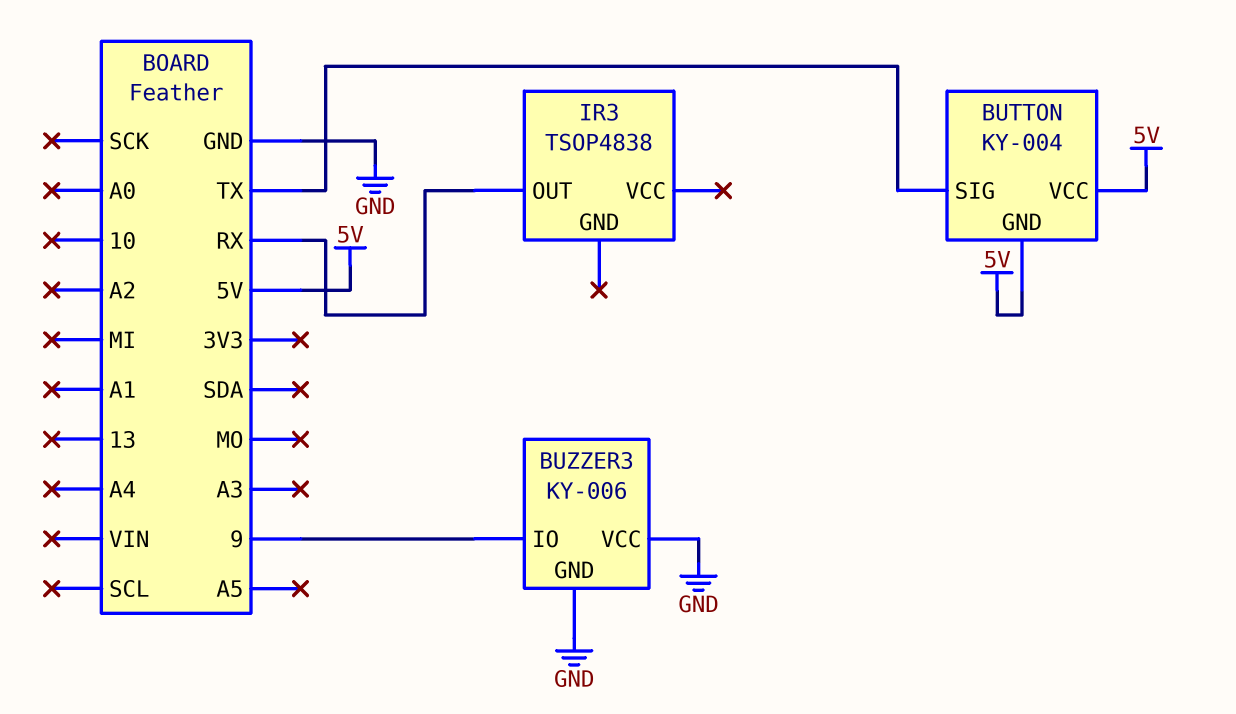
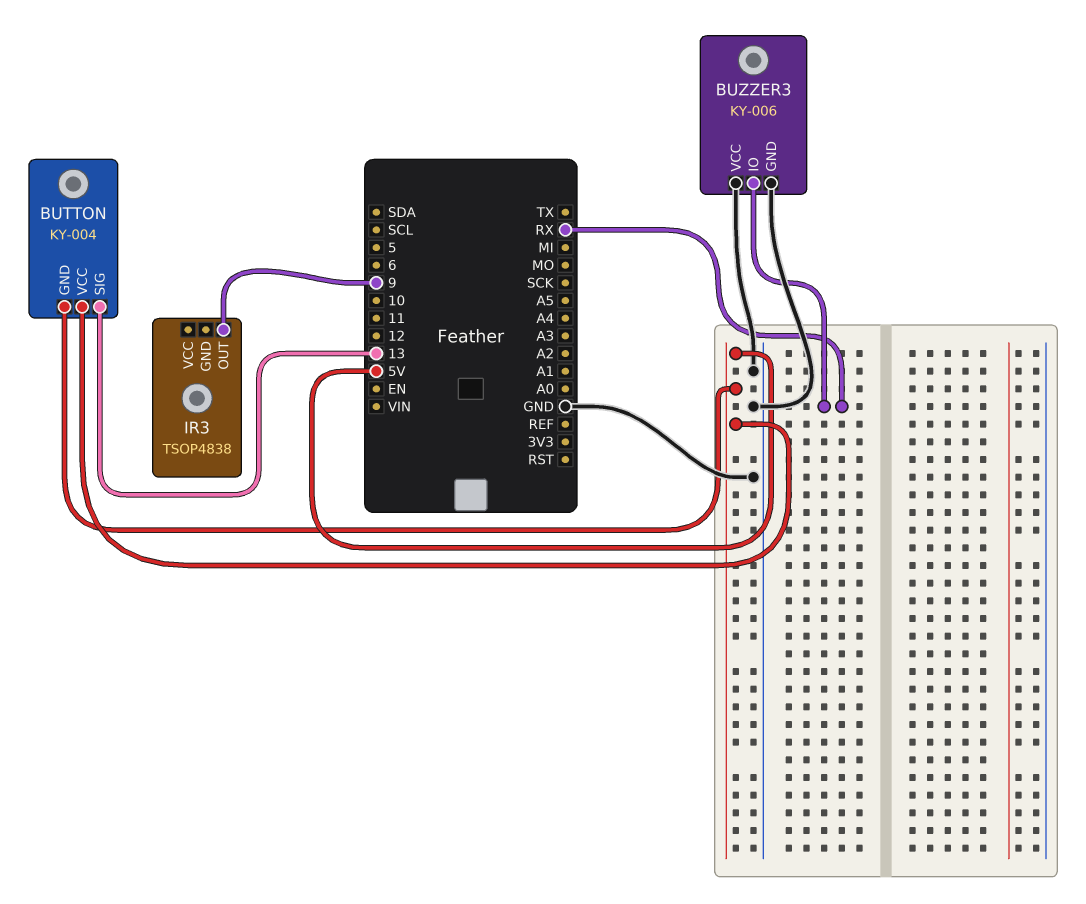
BUTTON pin SIG: TX -> 13
BUZZER3 pin IO: 9 -> RX
IR3 pin OUT: RX -> 9

